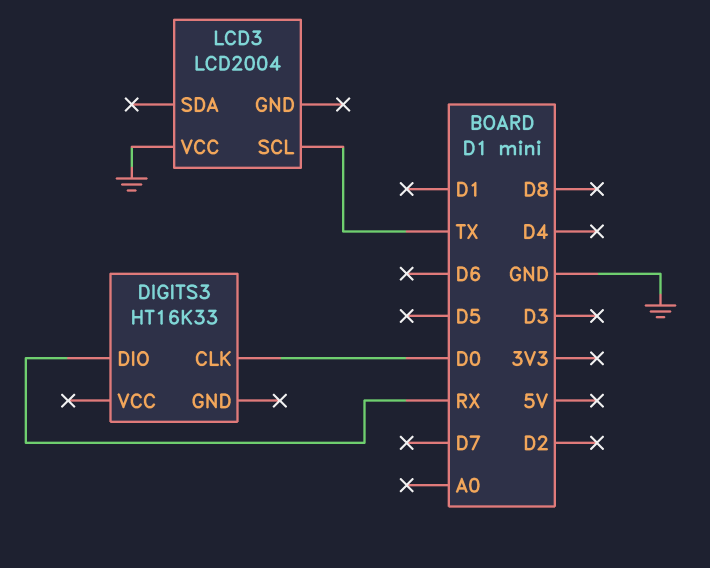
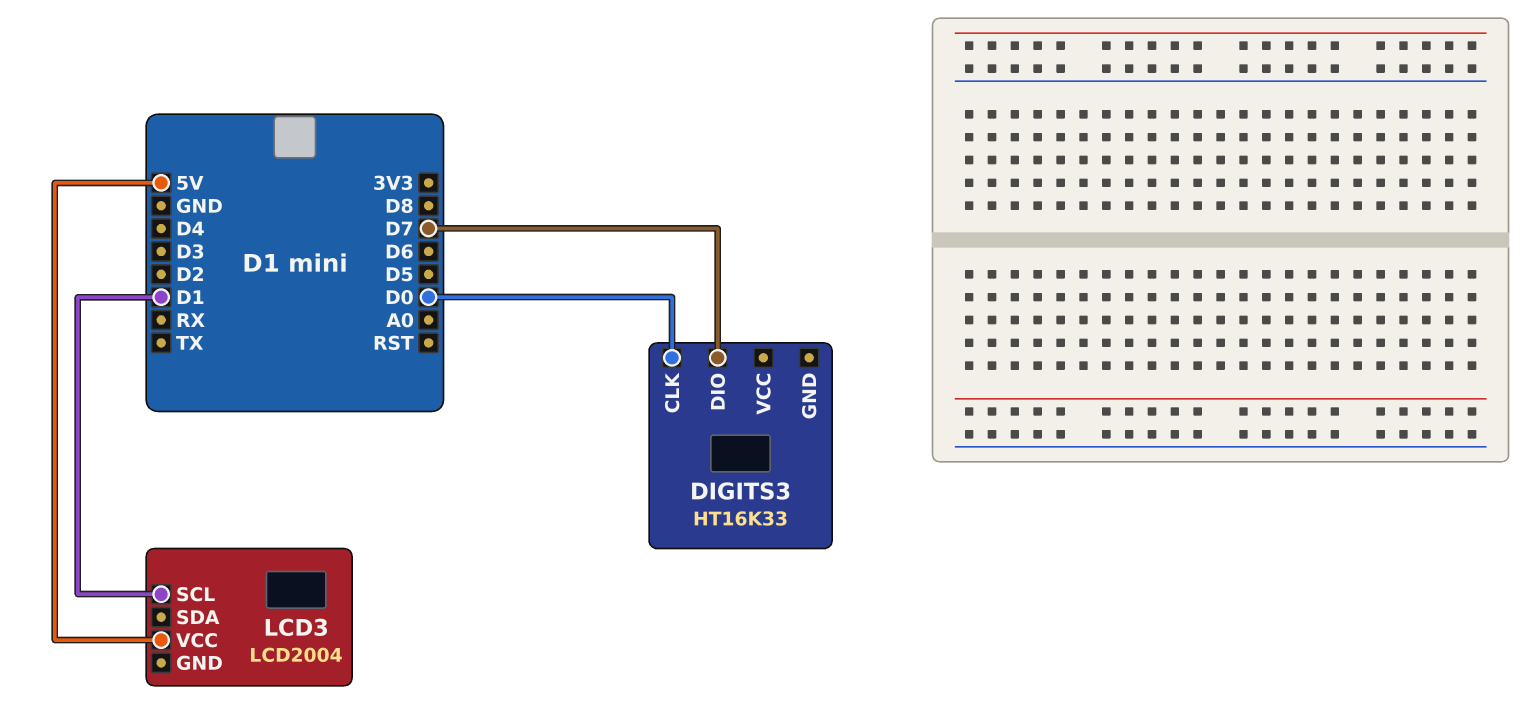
DIGITS3 pin DIO: RX -> D7
LCD3 pin SCL: TX -> D1
LCD3 pin VCC: GND -> 5V

